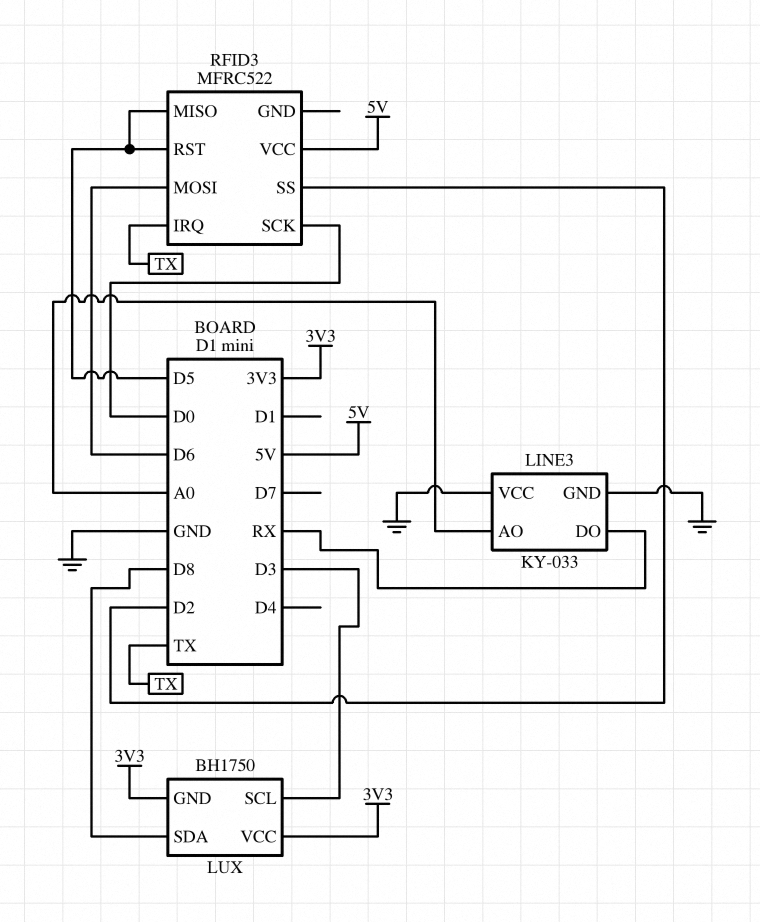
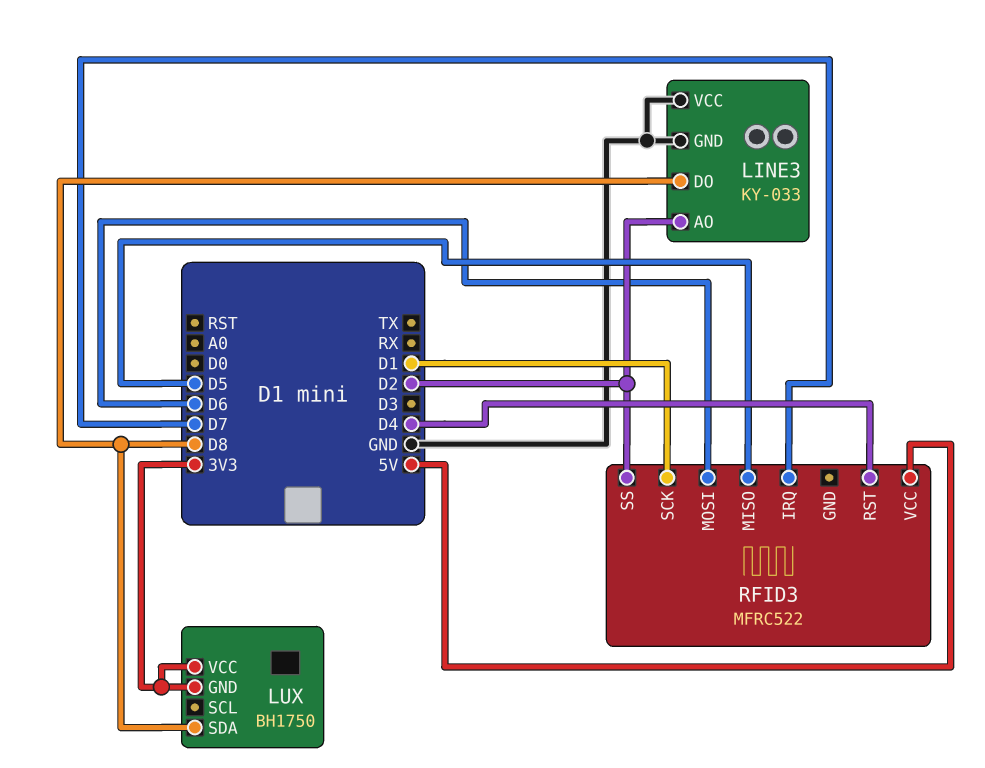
LINE3 pin AO: A0 -> D2
LINE3 pin DO: RX -> D8
LUX pin SCL: D3 -> none
RFID3 pin IRQ: TX -> D7
RFID3 pin RST: D5 -> D4
RFID3 pin SCK: D0 -> D1

